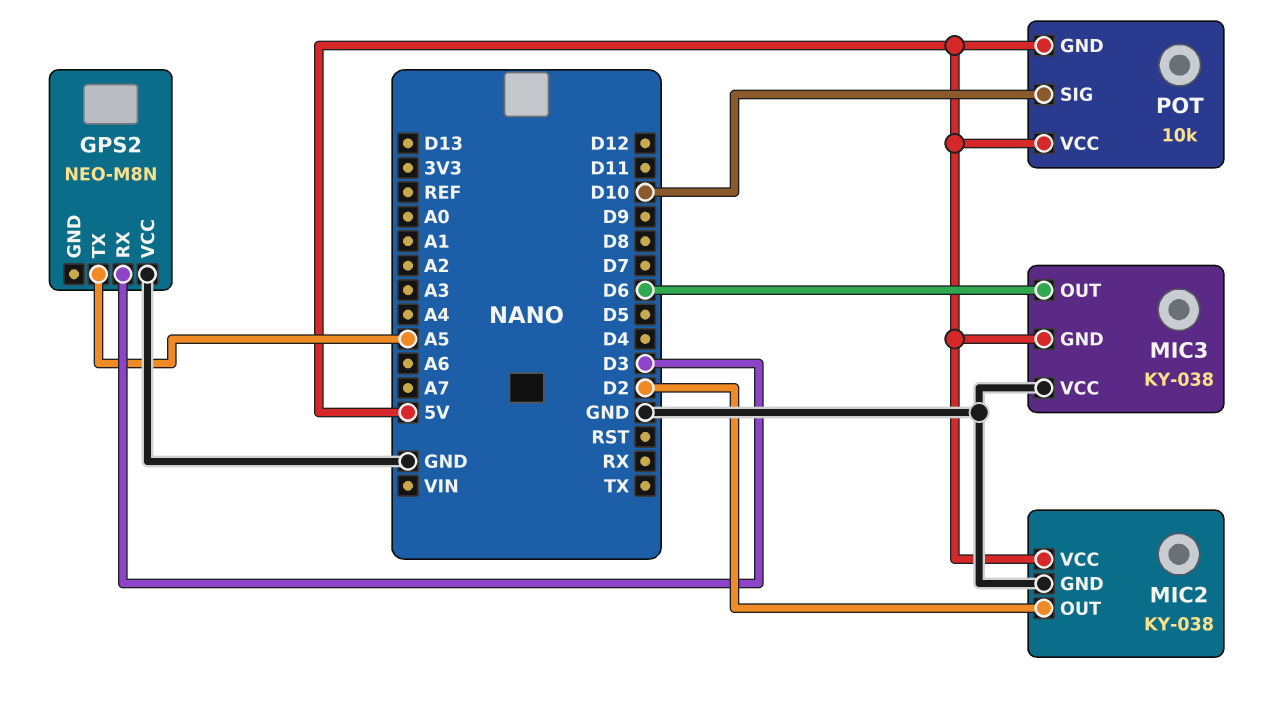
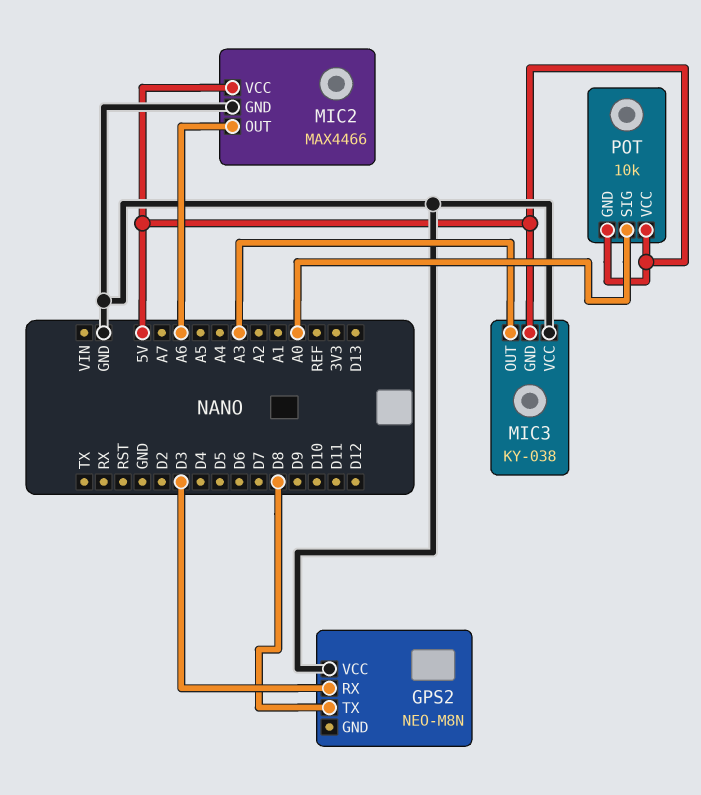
GPS2 pin TX: A5 -> D8
MIC2: KY-038 -> MAX4466
MIC2 pin OUT: D2 -> A6
MIC3 pin OUT: D6 -> A3
POT pin SIG: D10 -> A0

